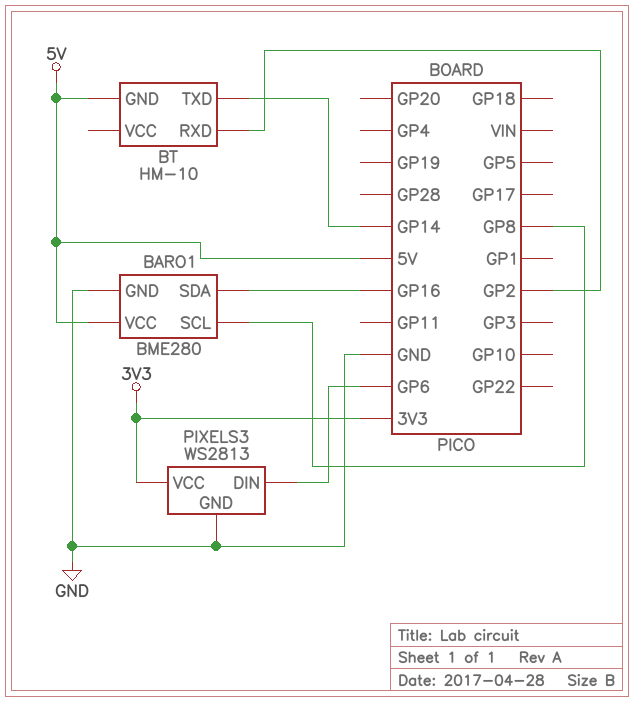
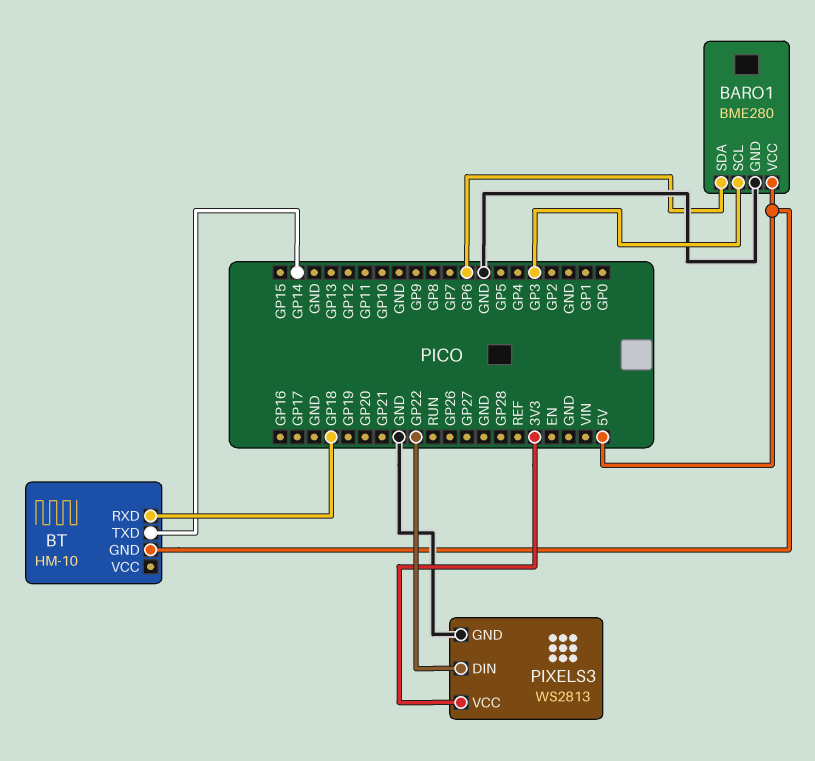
BARO1 pin SCL: GP8 -> GP3
BARO1 pin SDA: GP16 -> GP6
BT pin RXD: GP2 -> GP18
PIXELS3 pin DIN: GP6 -> GP22

